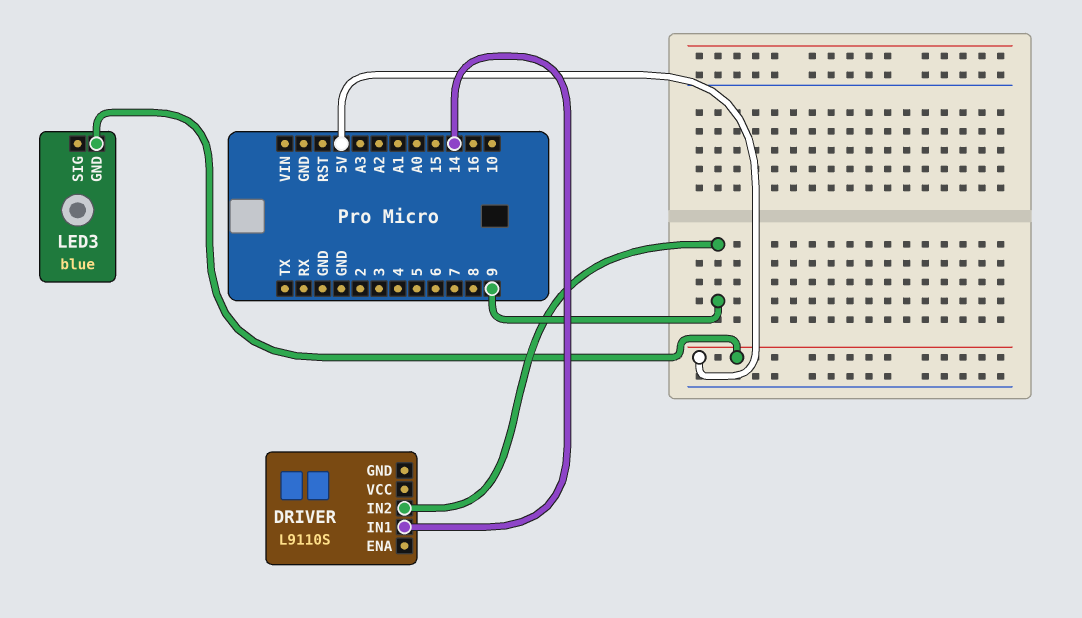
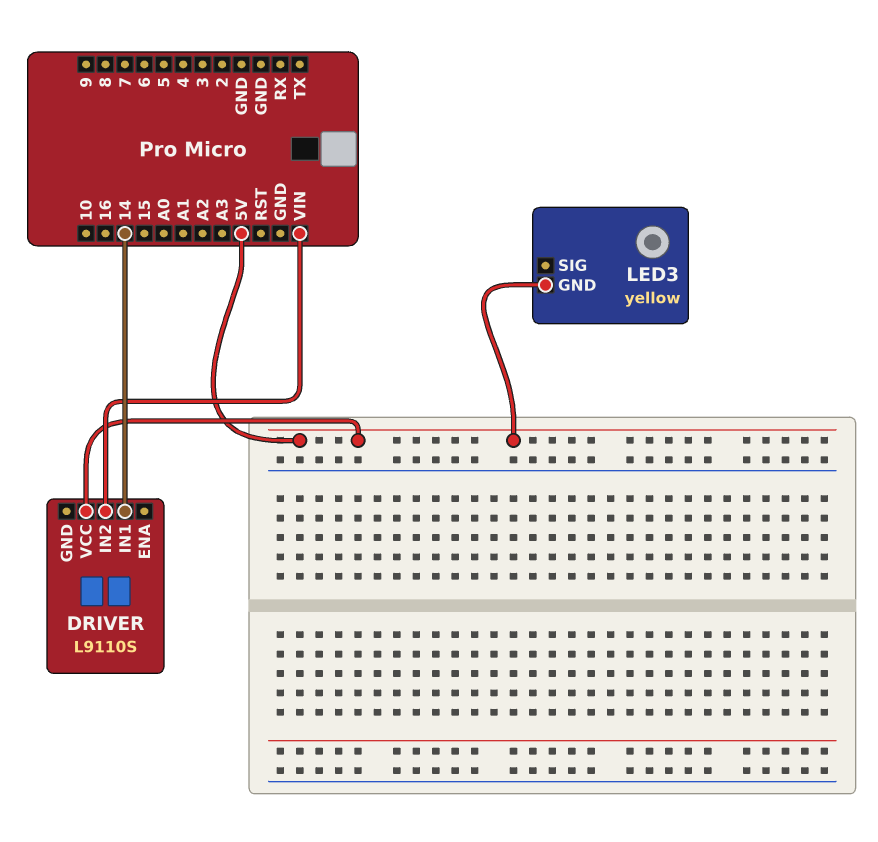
DRIVER pin IN2: 9 -> VIN
DRIVER pin VCC: none -> 5V
LED3: blue -> yellow

